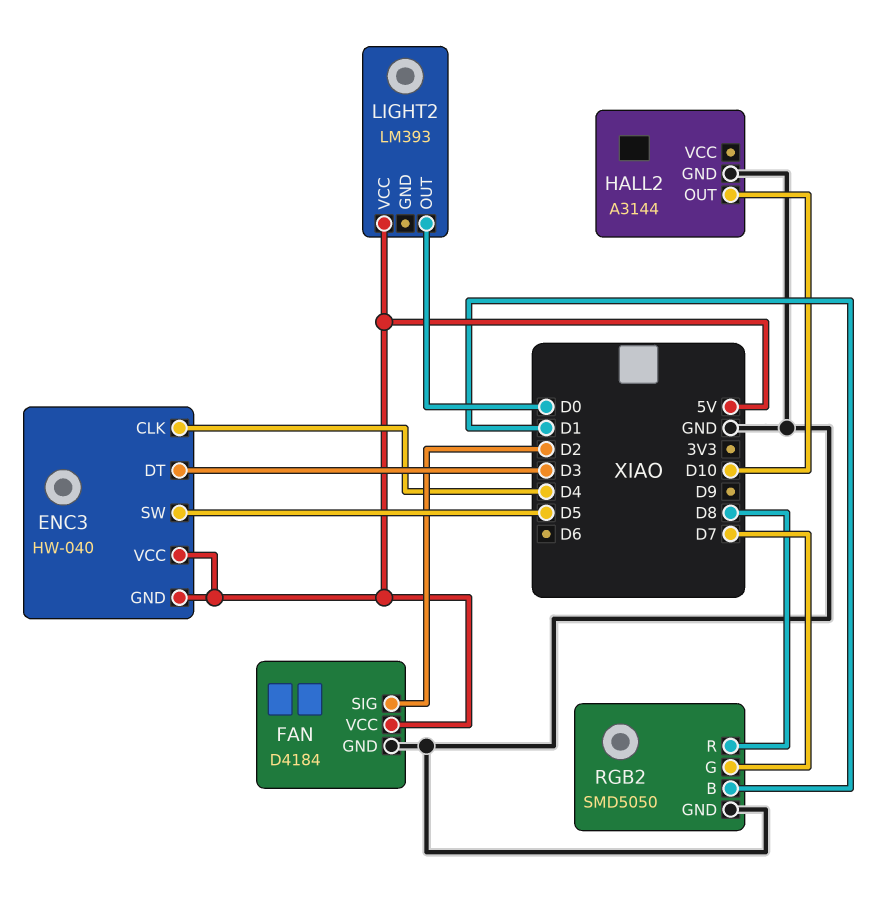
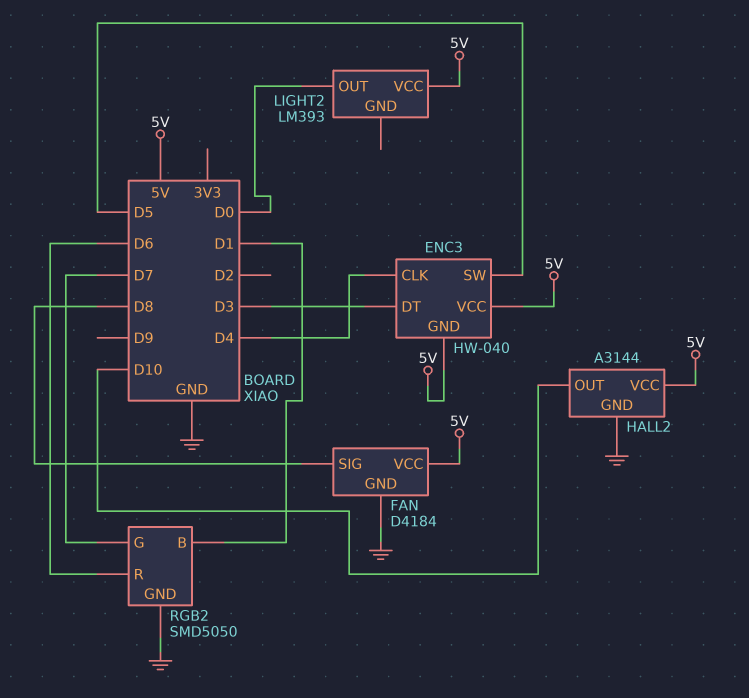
FAN pin SIG: D2 -> D8
HALL2 pin VCC: none -> 5V
RGB2 pin R: D8 -> D6

